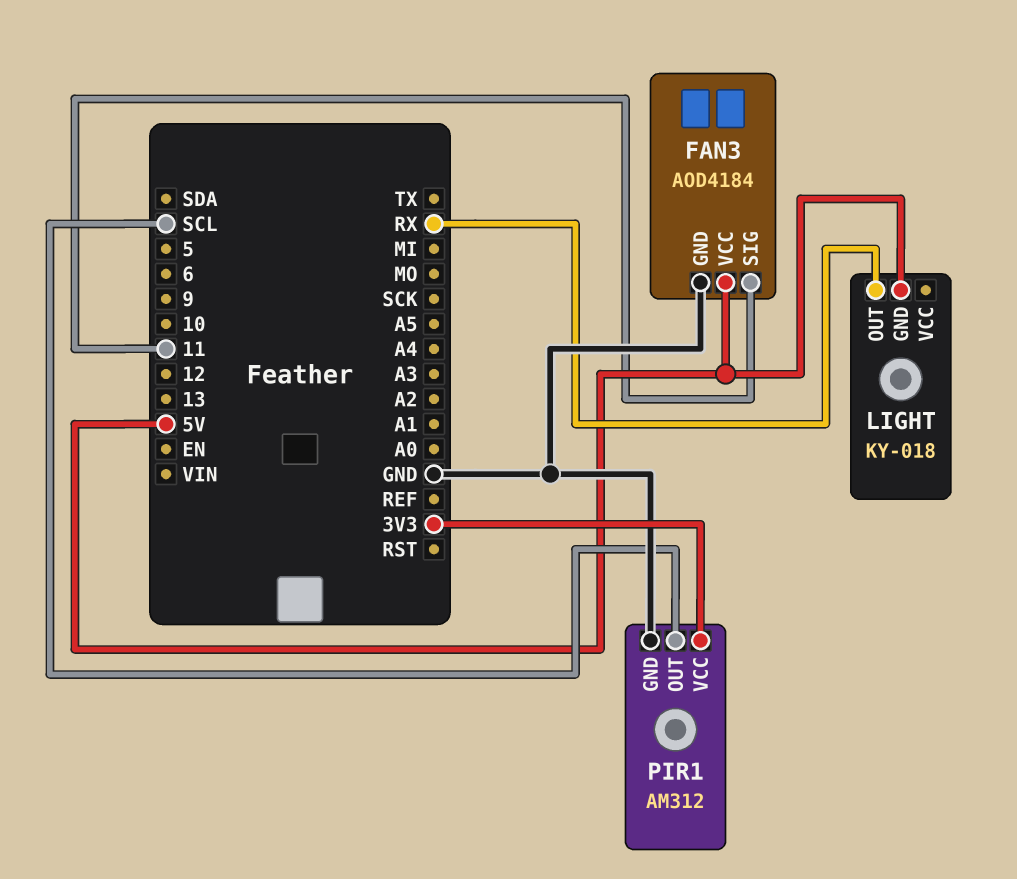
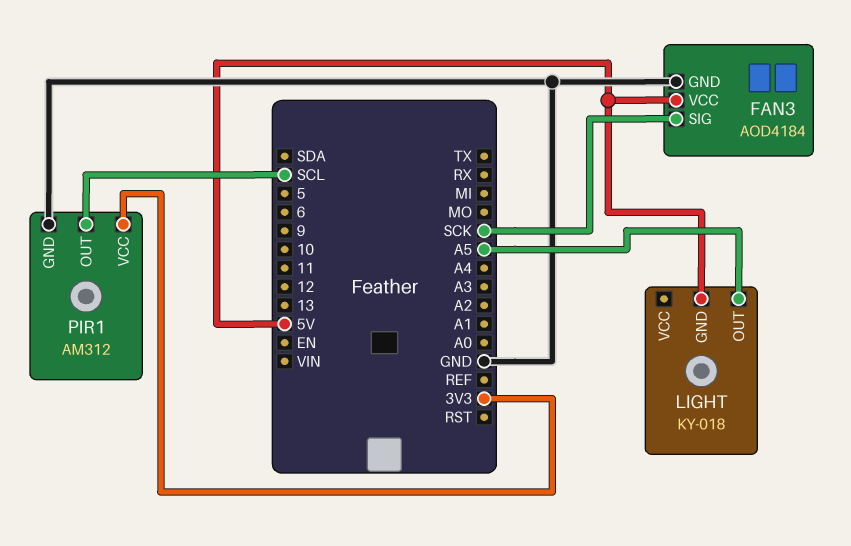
FAN3 pin SIG: 11 -> SCK
LIGHT pin OUT: RX -> A5

